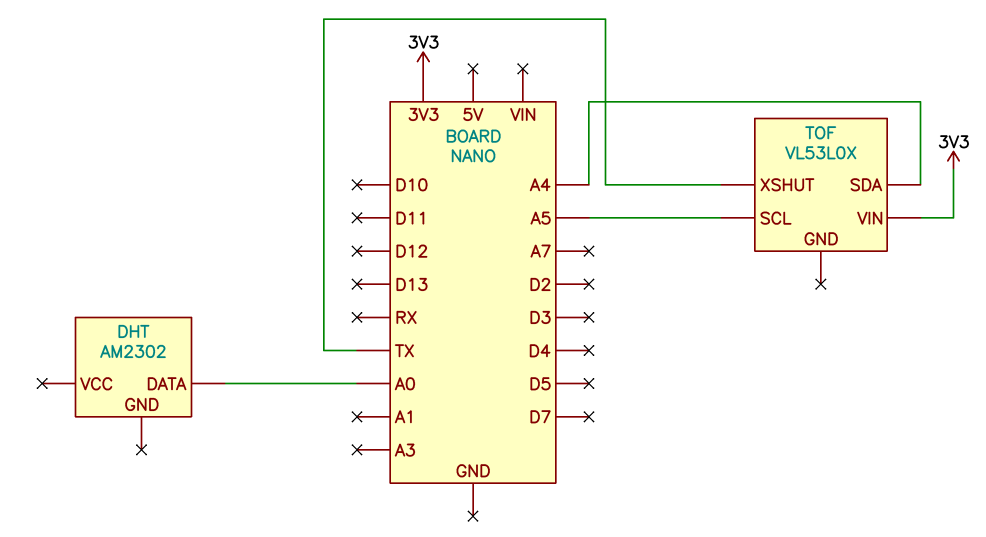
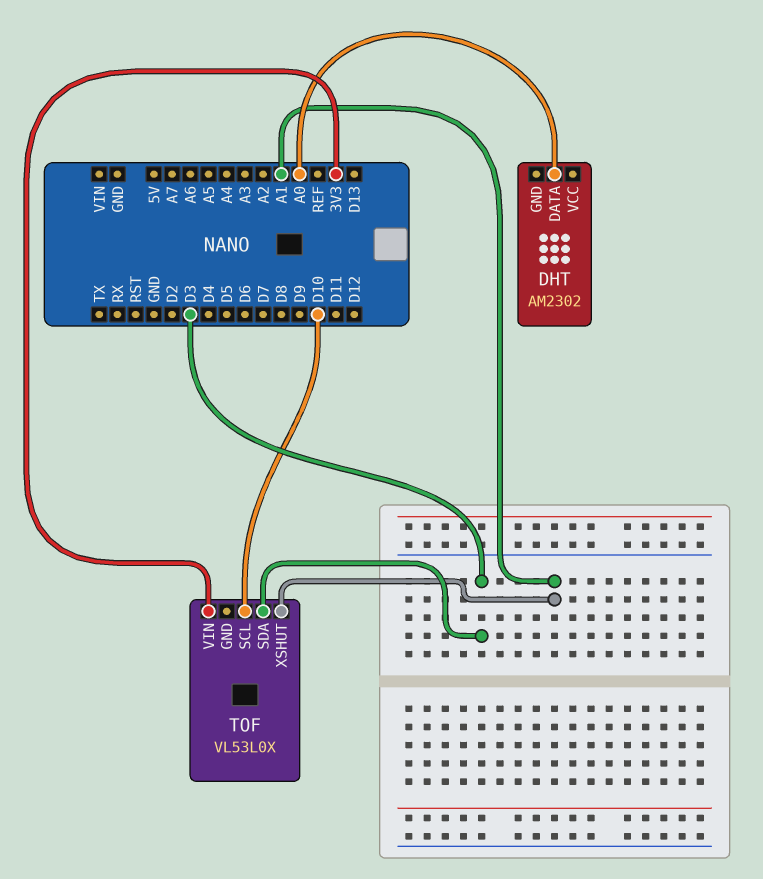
TOF pin SCL: A5 -> D10
TOF pin SDA: A4 -> D3
TOF pin XSHUT: TX -> A1

